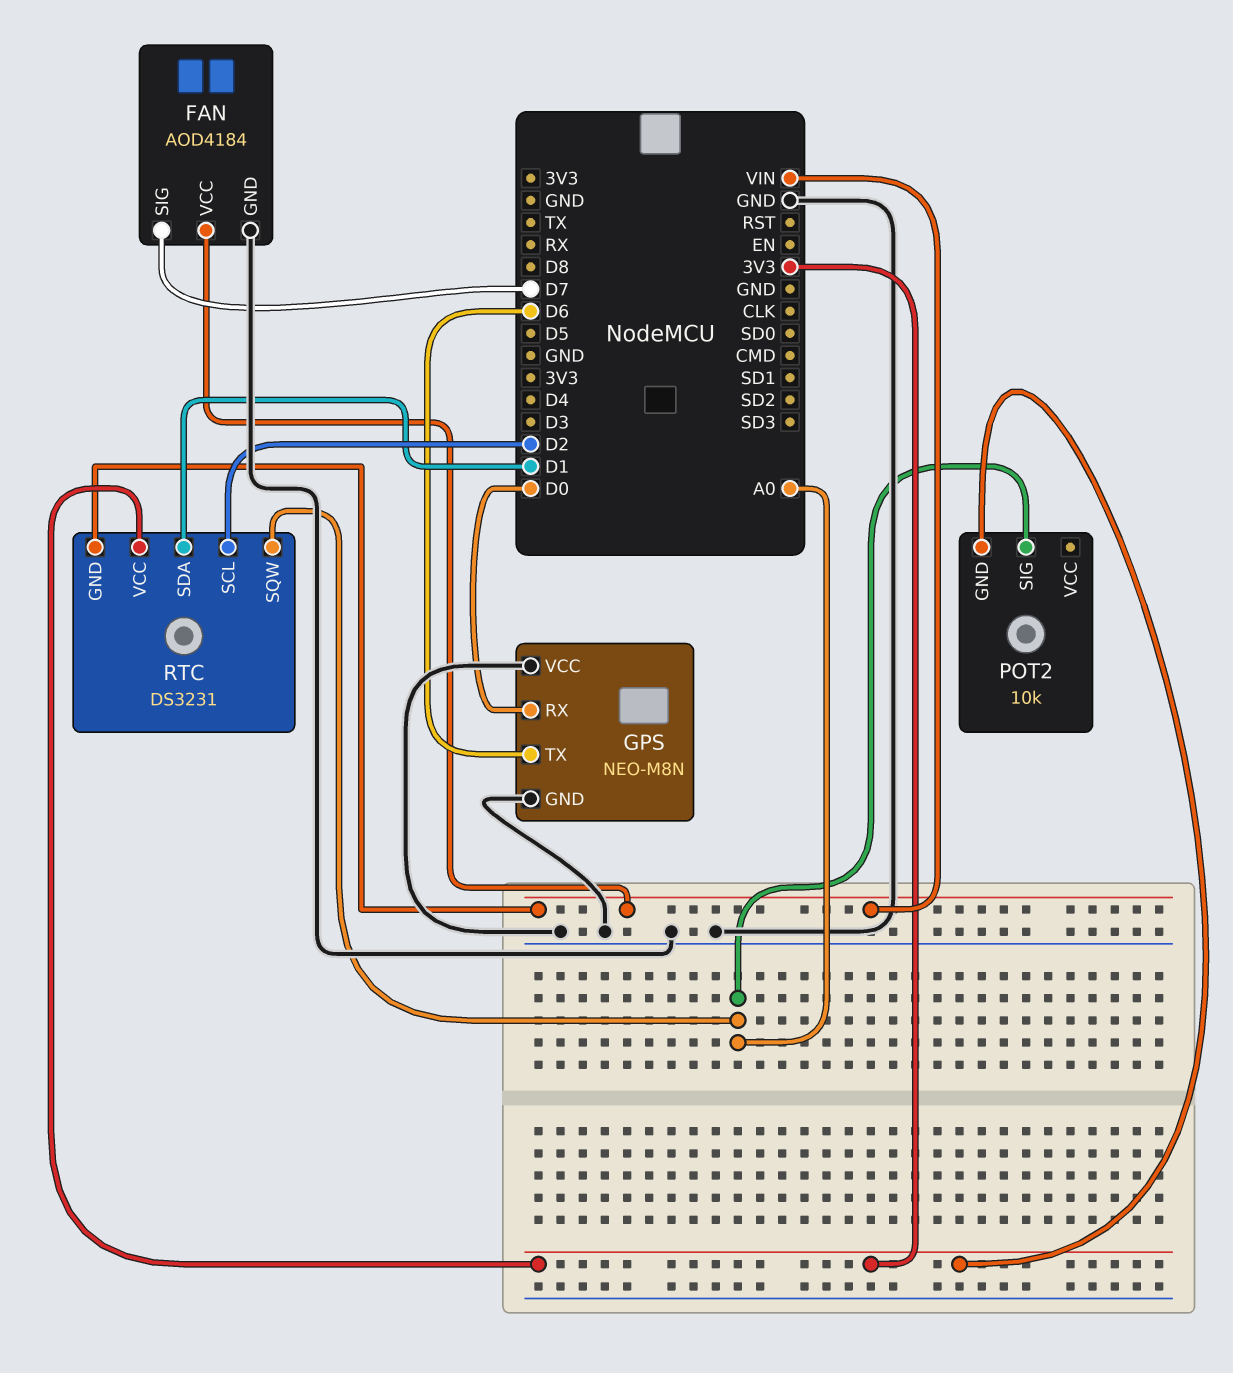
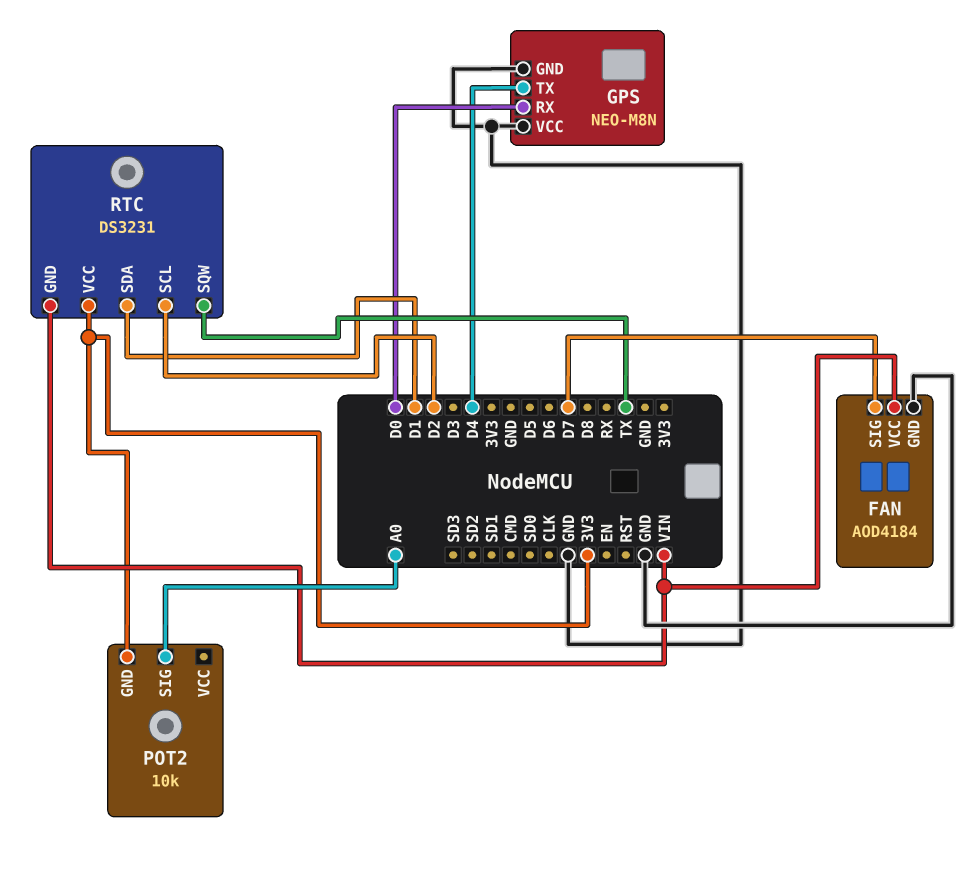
GPS pin TX: D6 -> D4
RTC pin SQW: A0 -> TX

